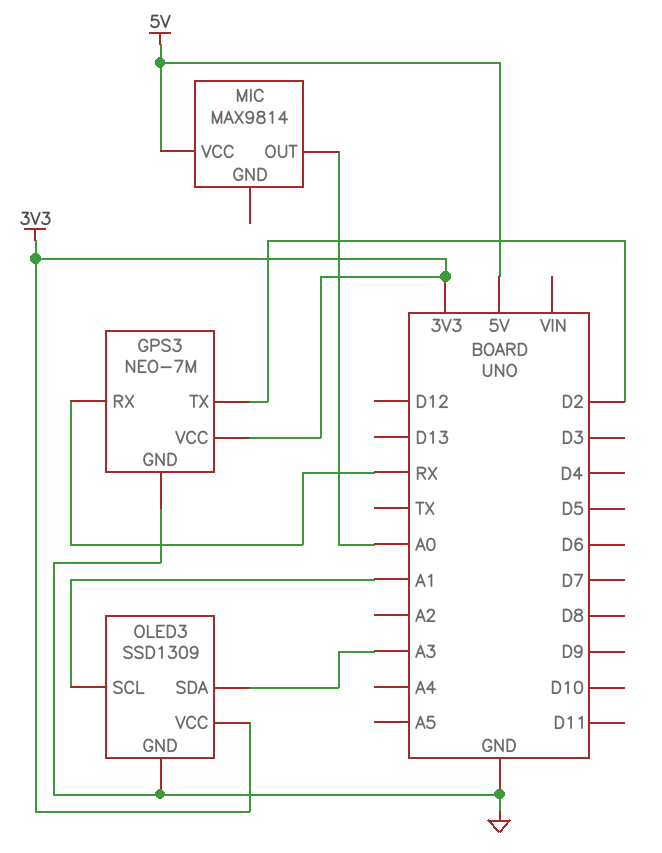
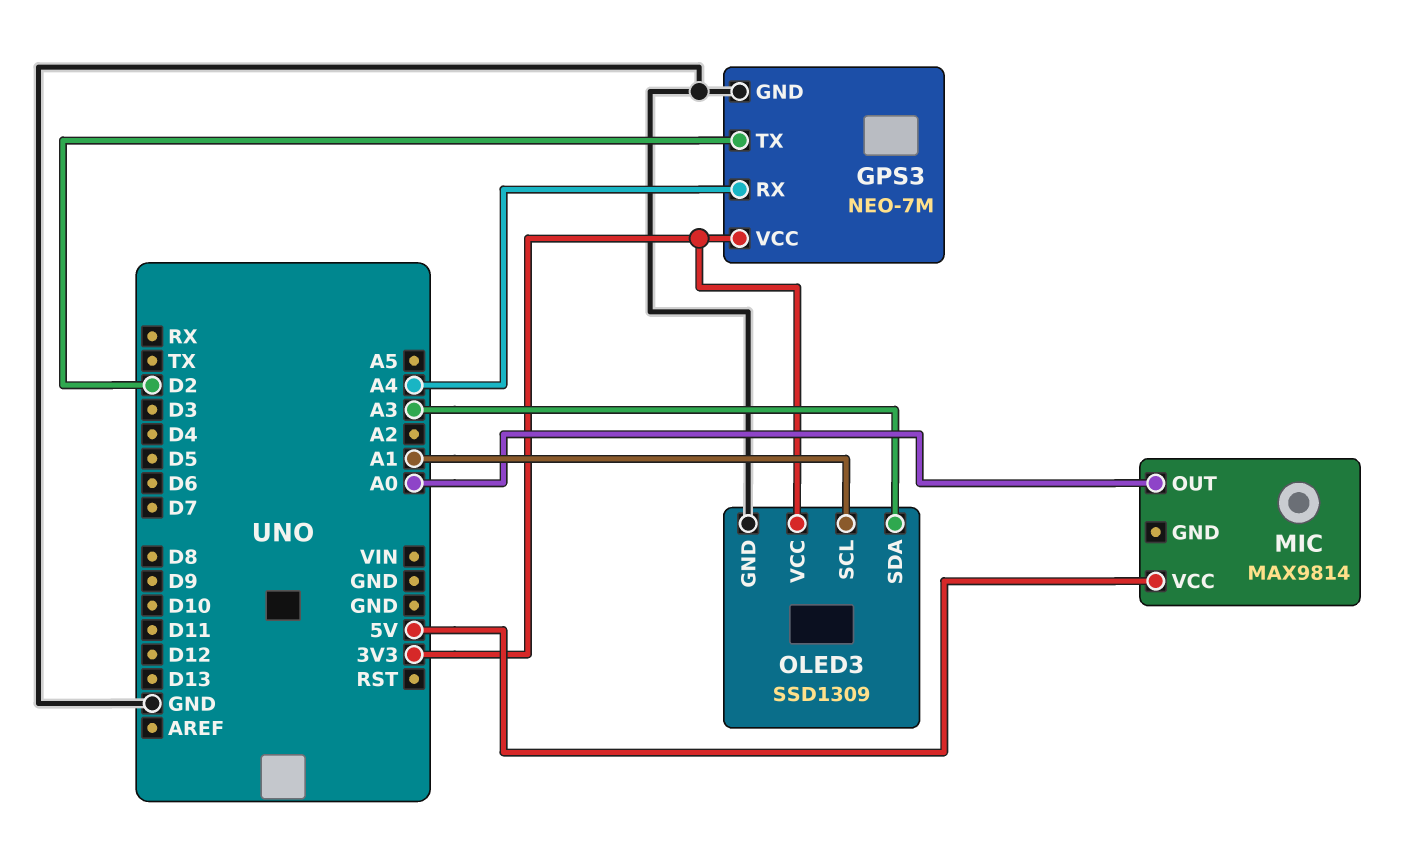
GPS3 pin RX: RX -> A4

